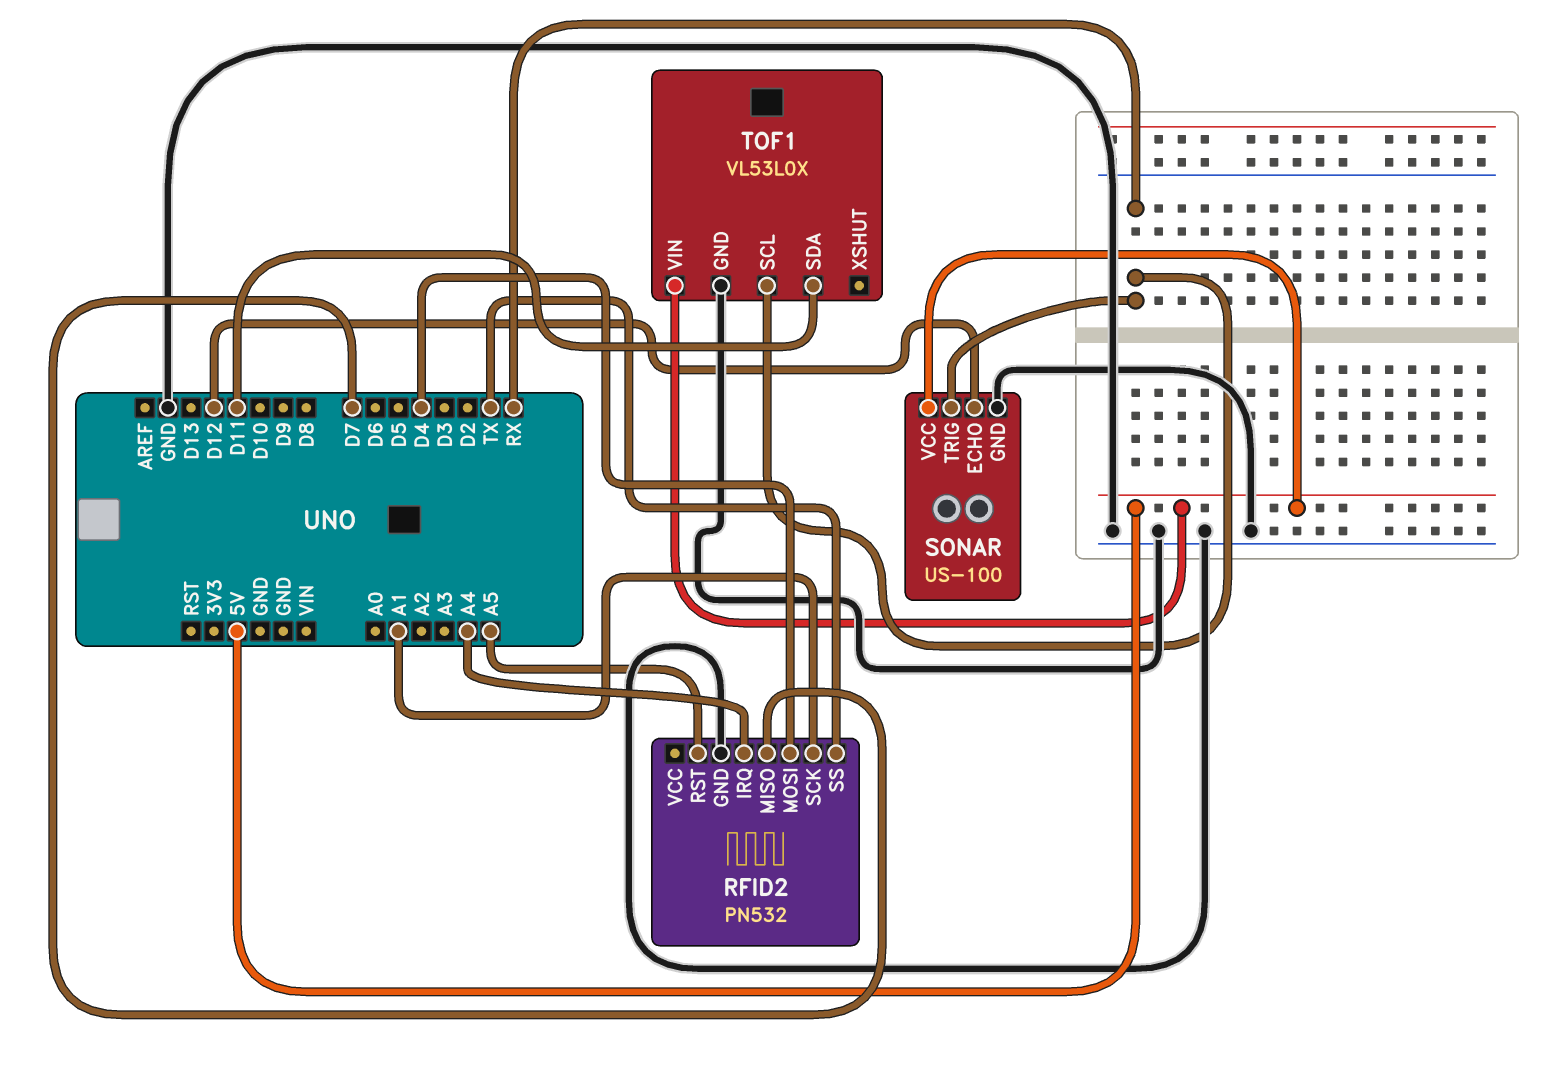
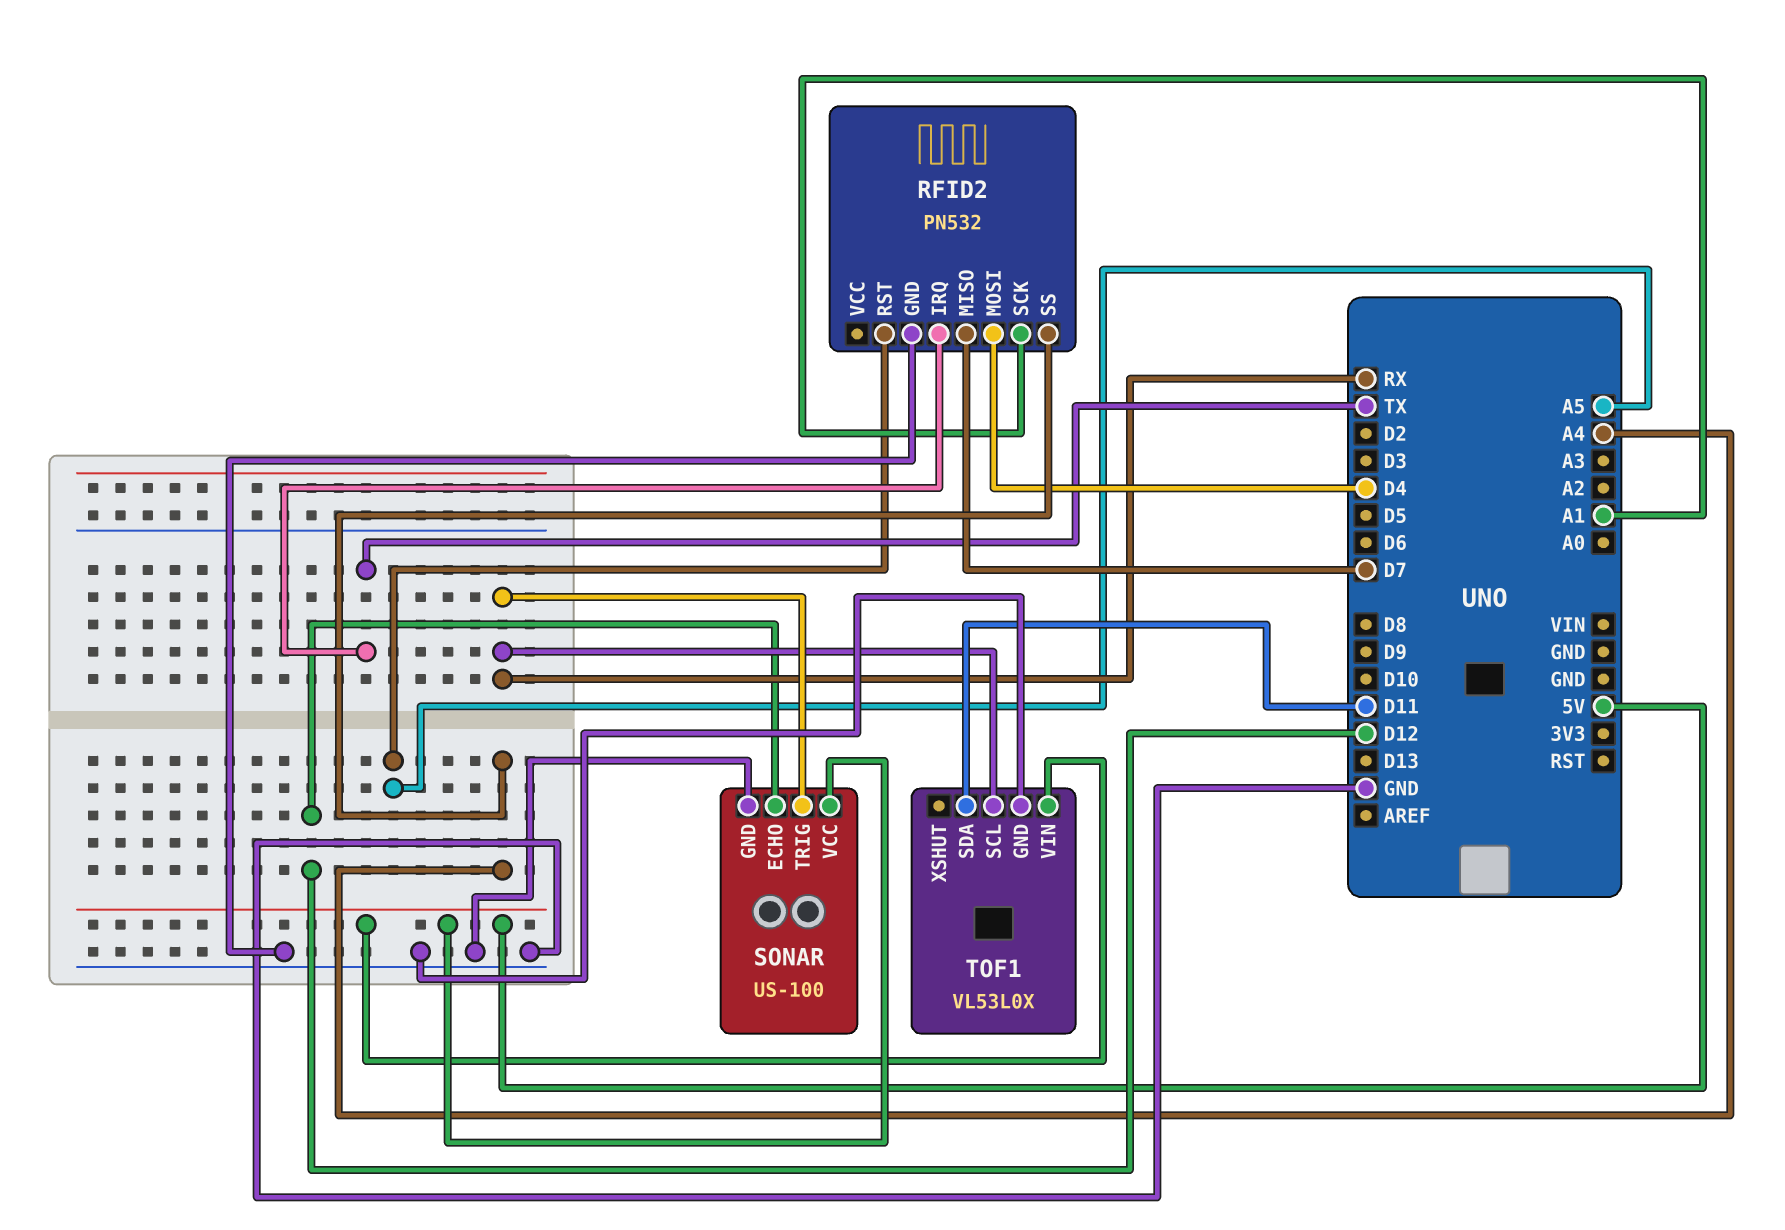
RFID2 pin IRQ: A4 -> TX
RFID2 pin SS: TX -> A4

